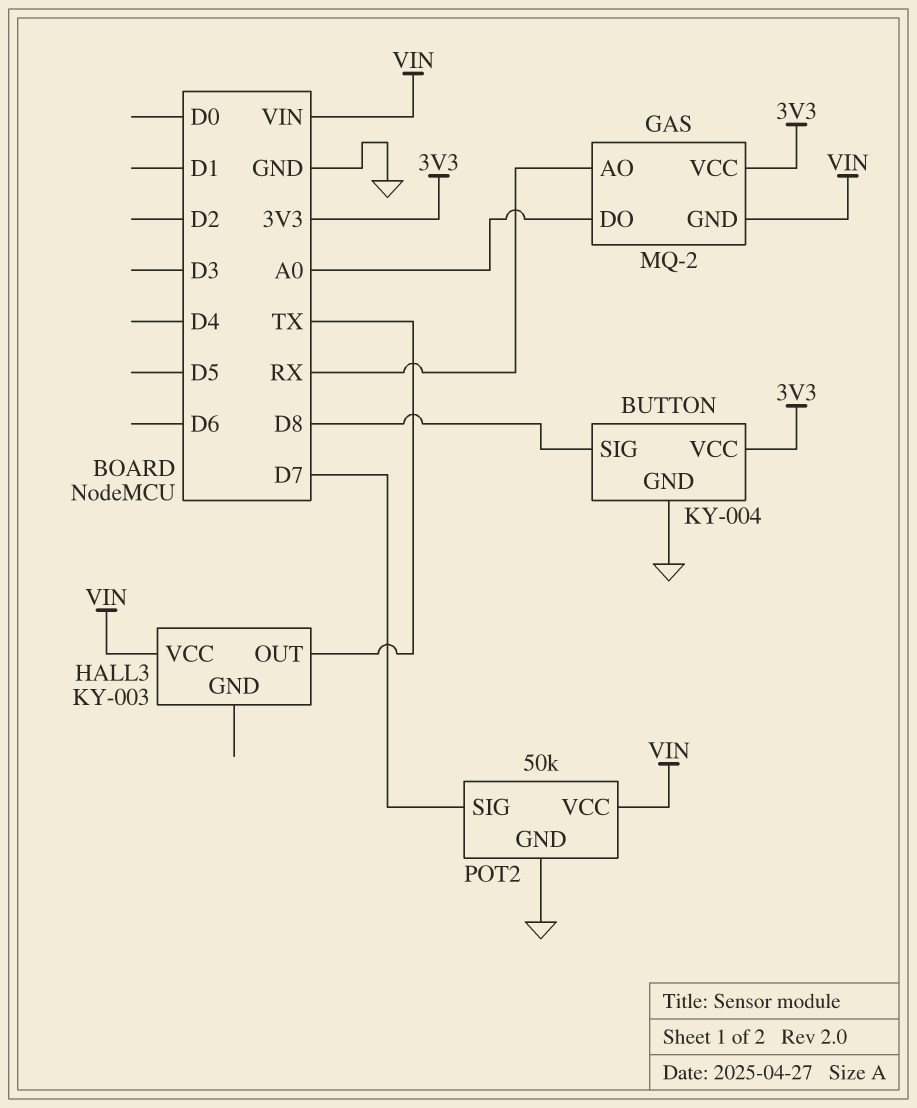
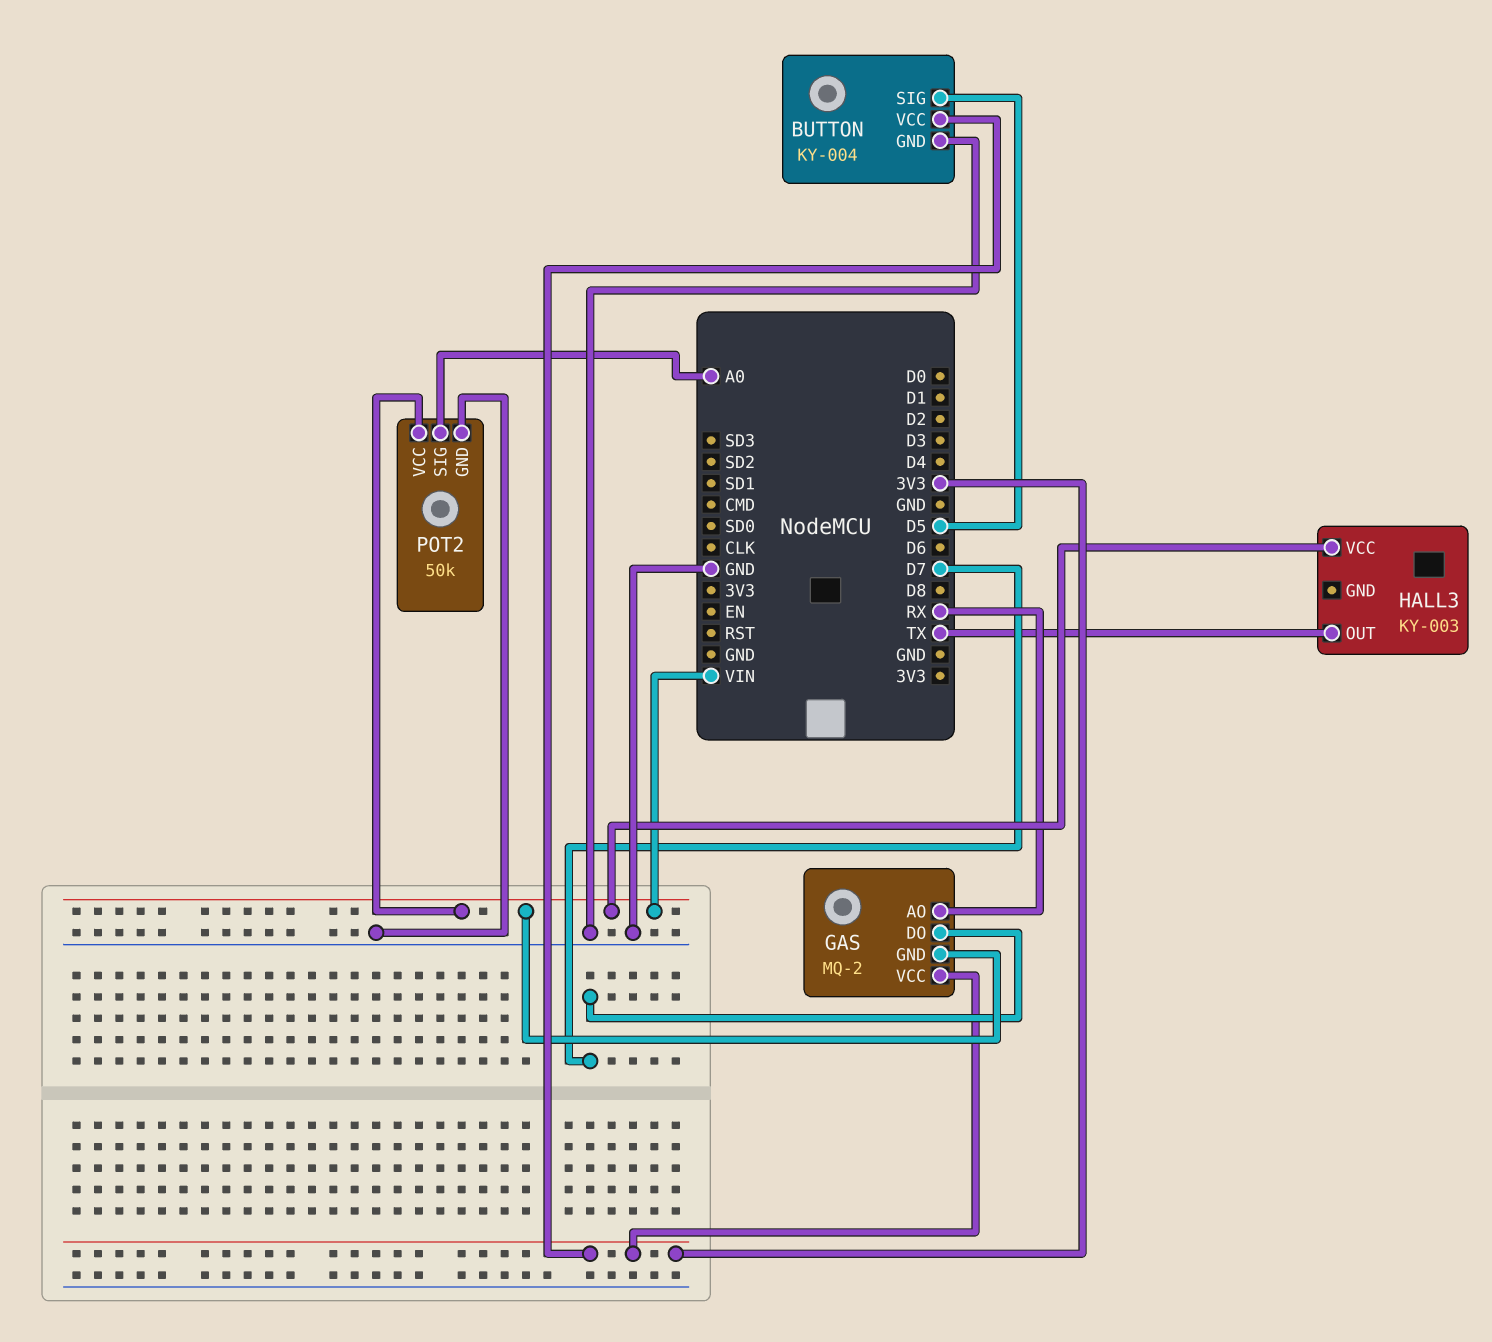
BUTTON pin SIG: D8 -> D5
GAS pin DO: A0 -> D7
POT2 pin SIG: D7 -> A0

